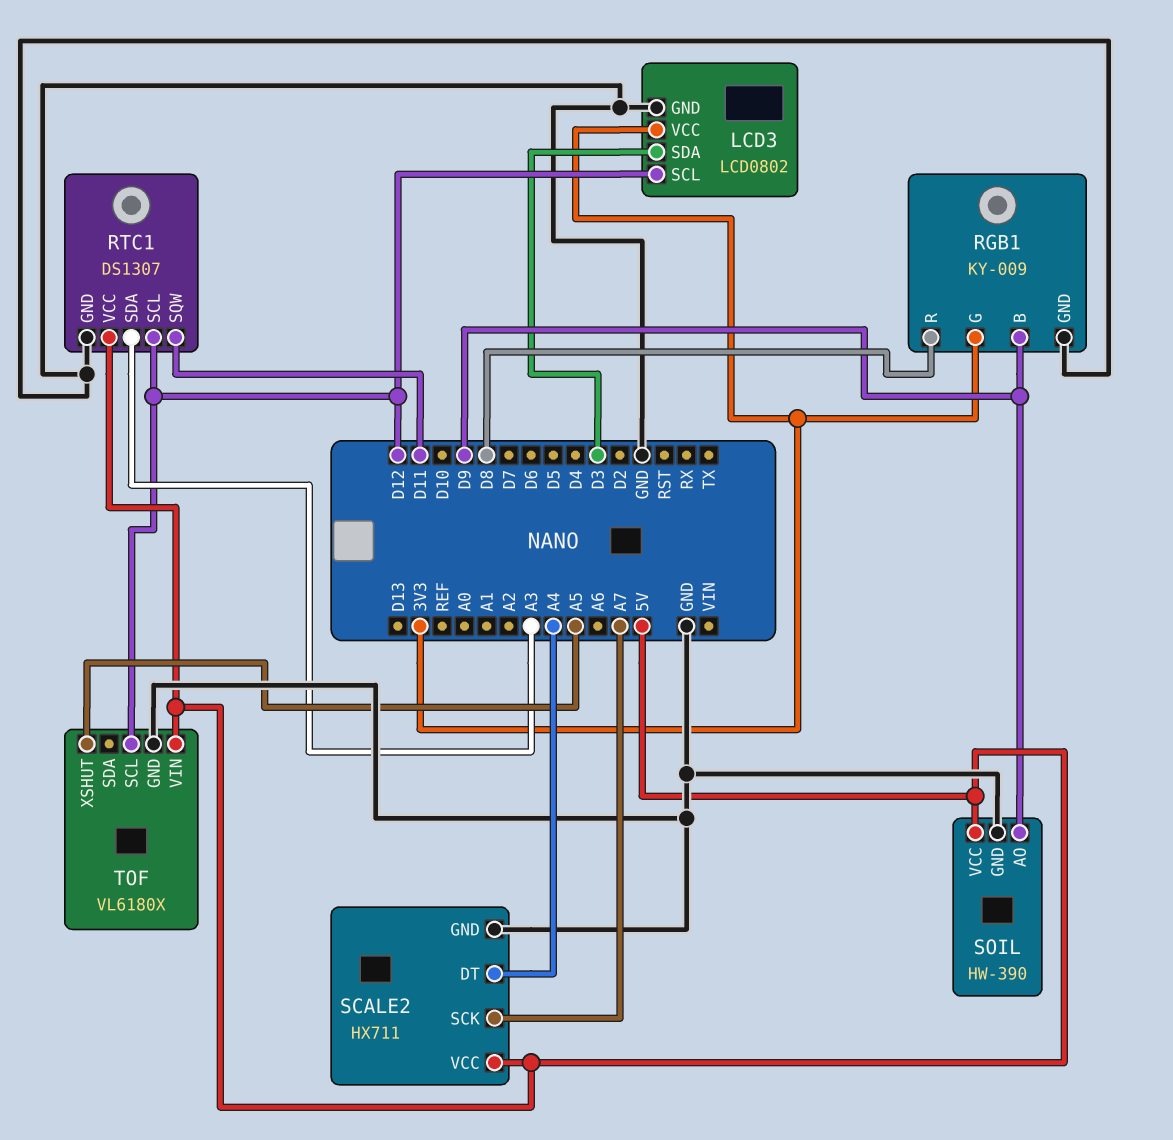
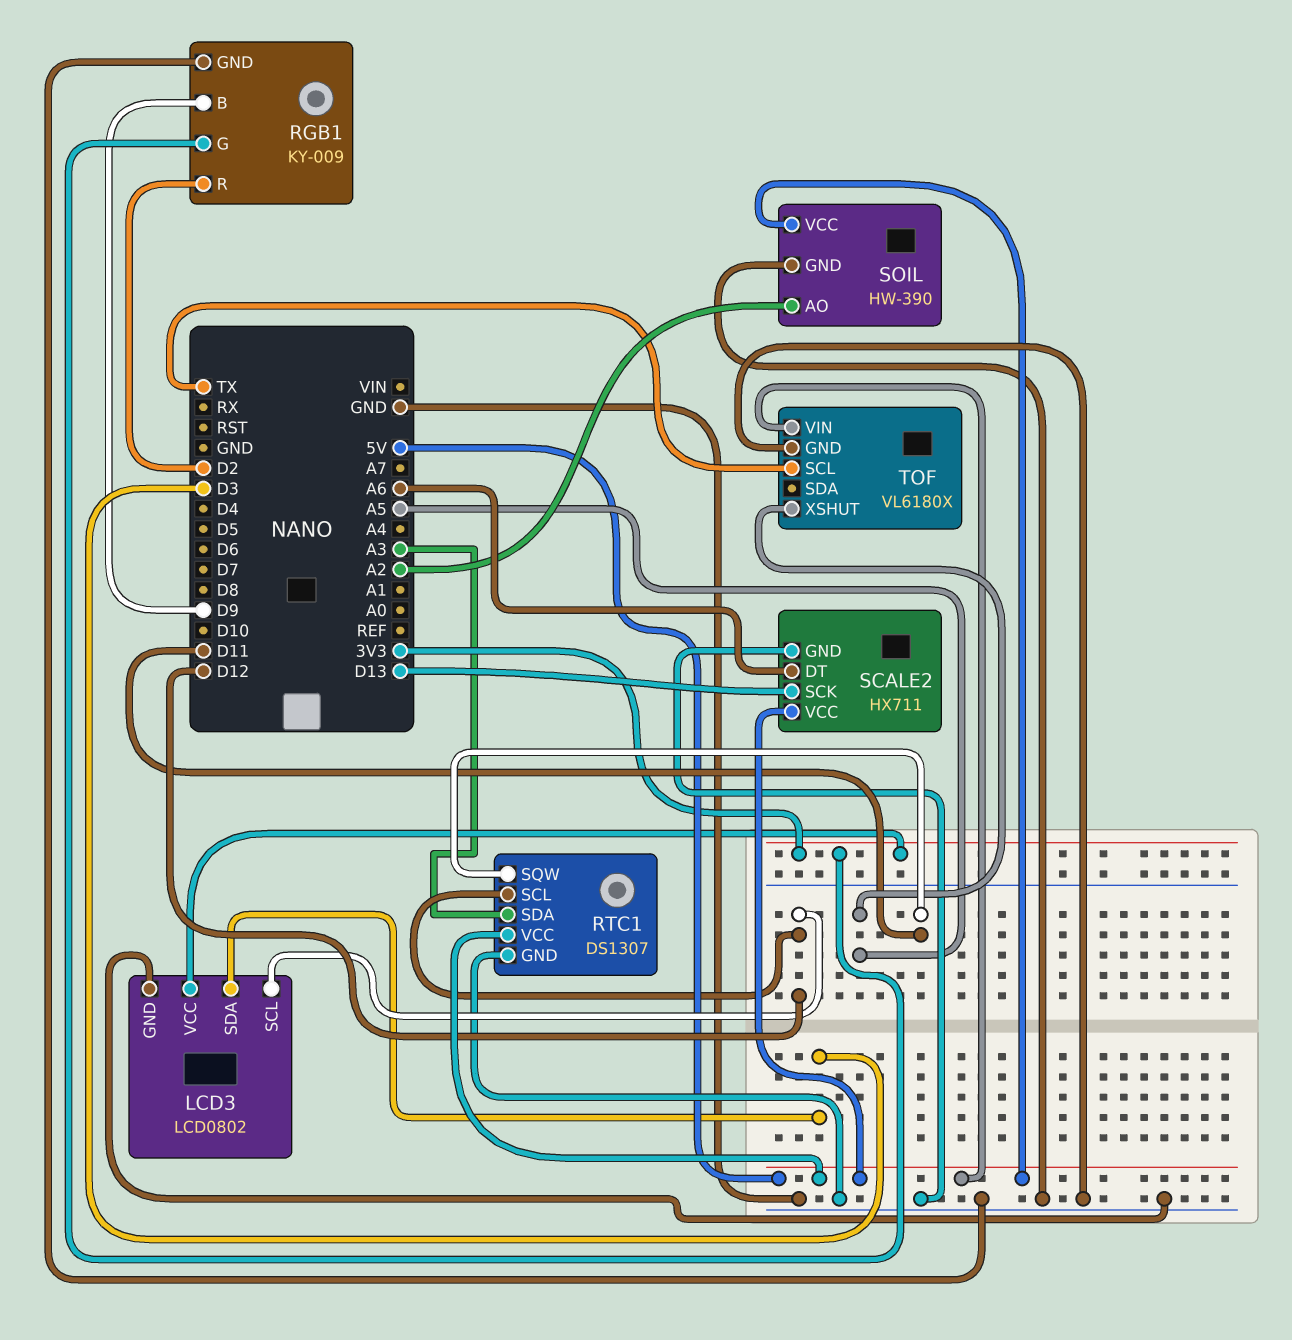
RGB1 pin R: D8 -> D2
SCALE2 pin DT: A4 -> A6
SCALE2 pin SCK: A7 -> D13
SOIL pin AO: D9 -> A2
TOF pin SCL: D12 -> TX

